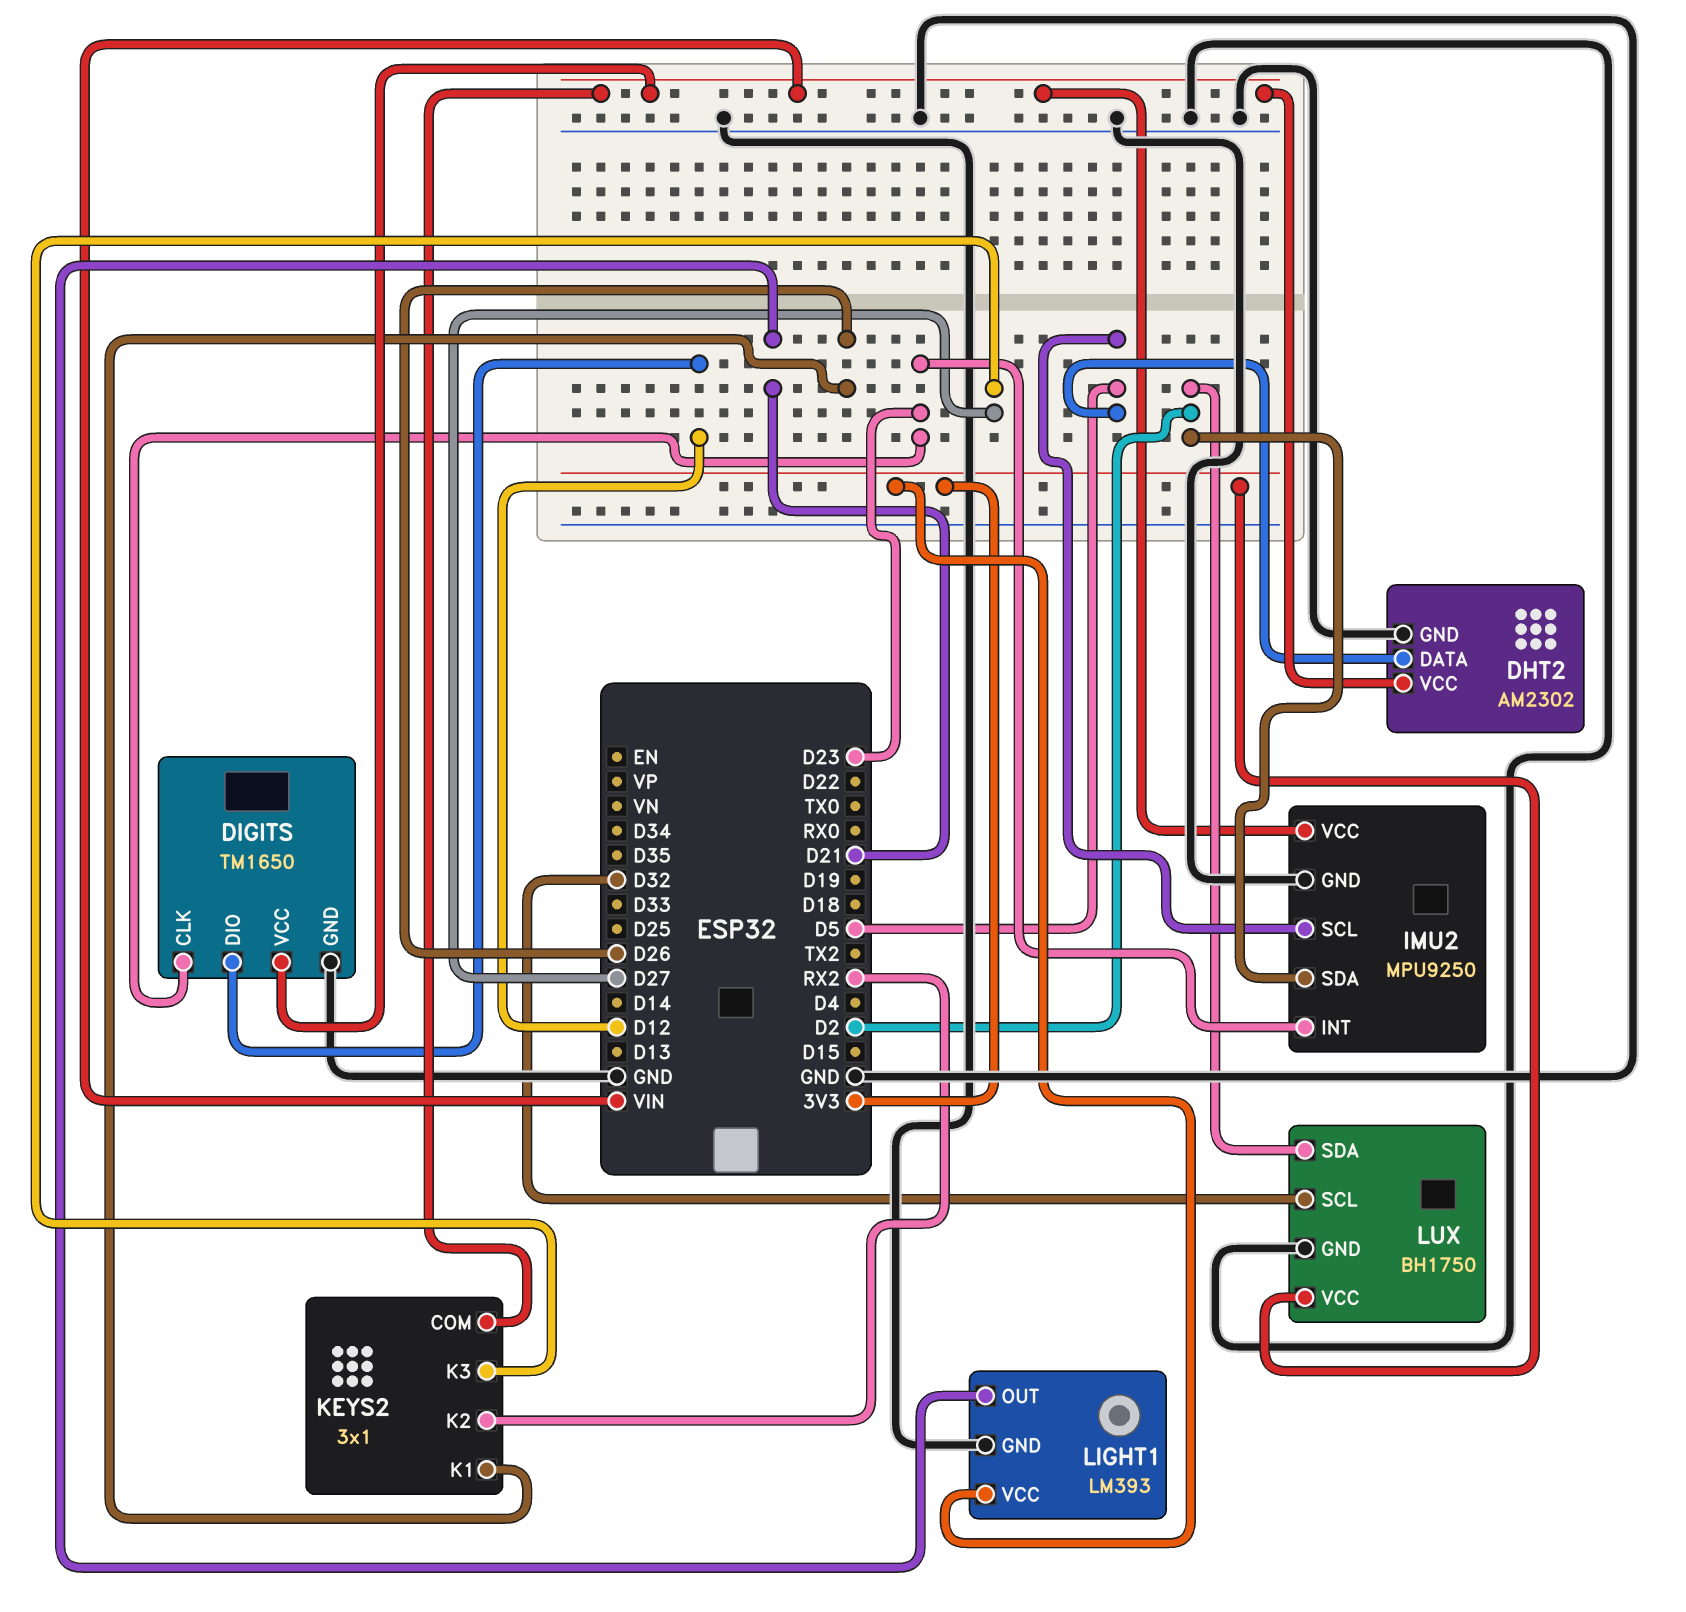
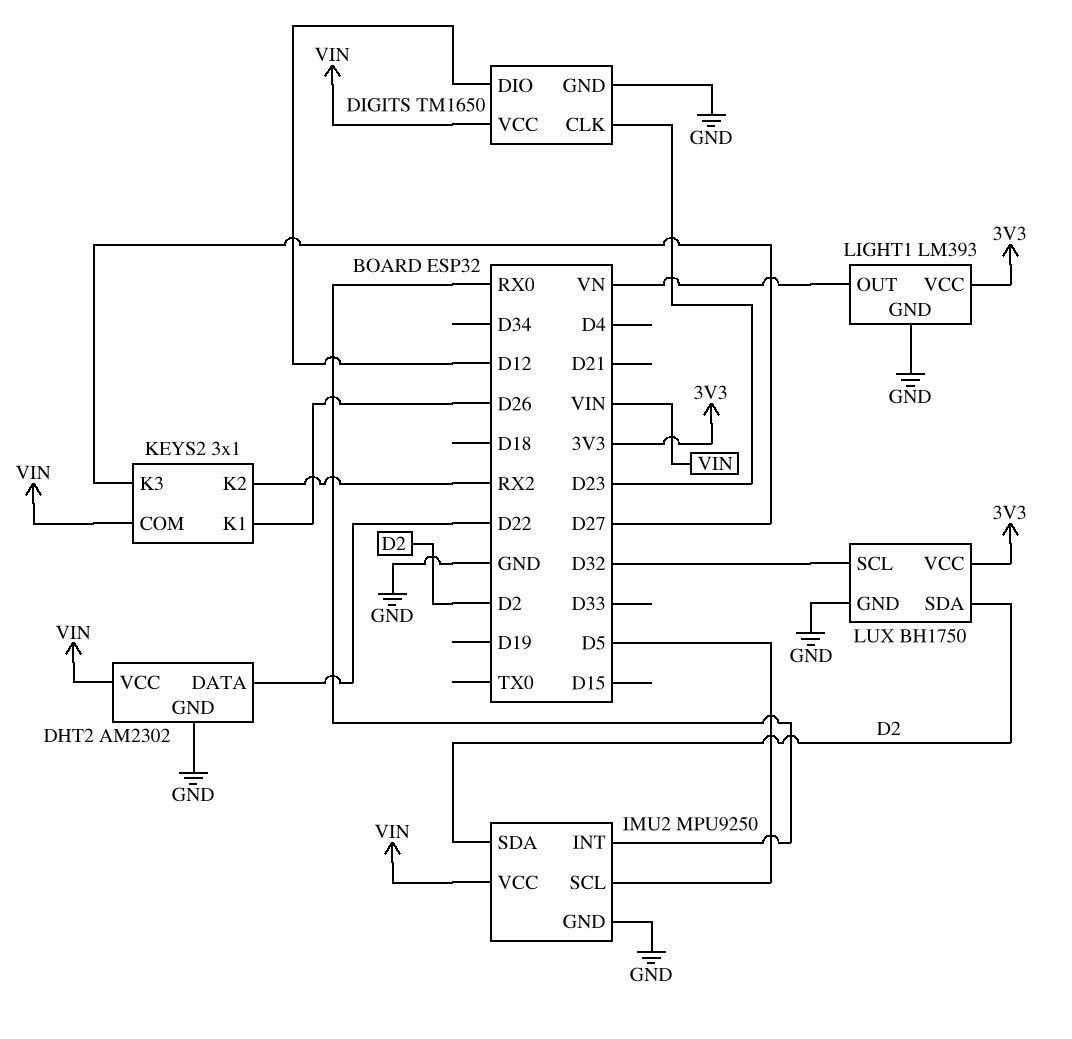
DHT2 pin DATA: D5 -> D22
IMU2 pin INT: D23 -> RX0
LIGHT1 pin OUT: D21 -> VN

